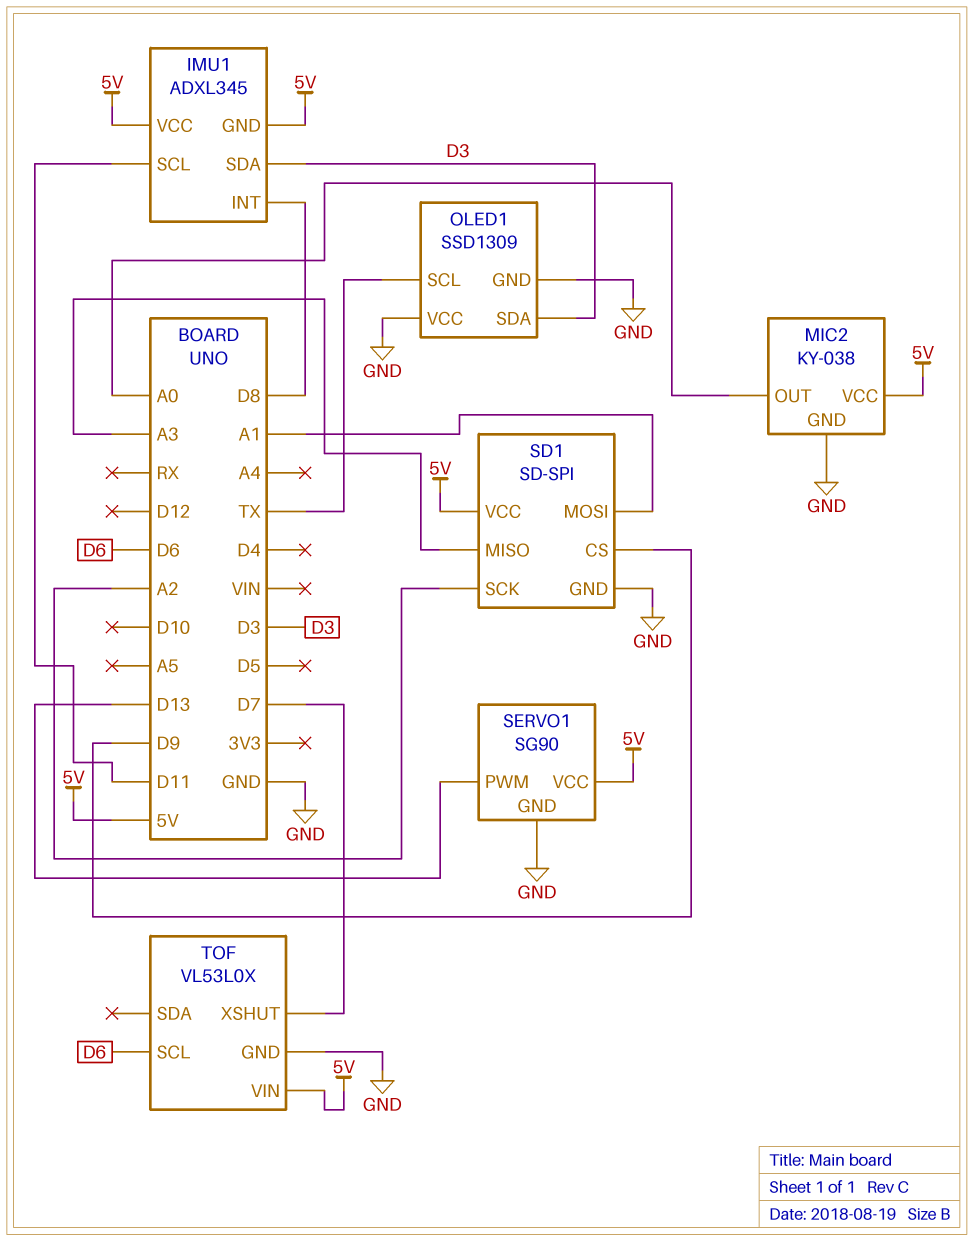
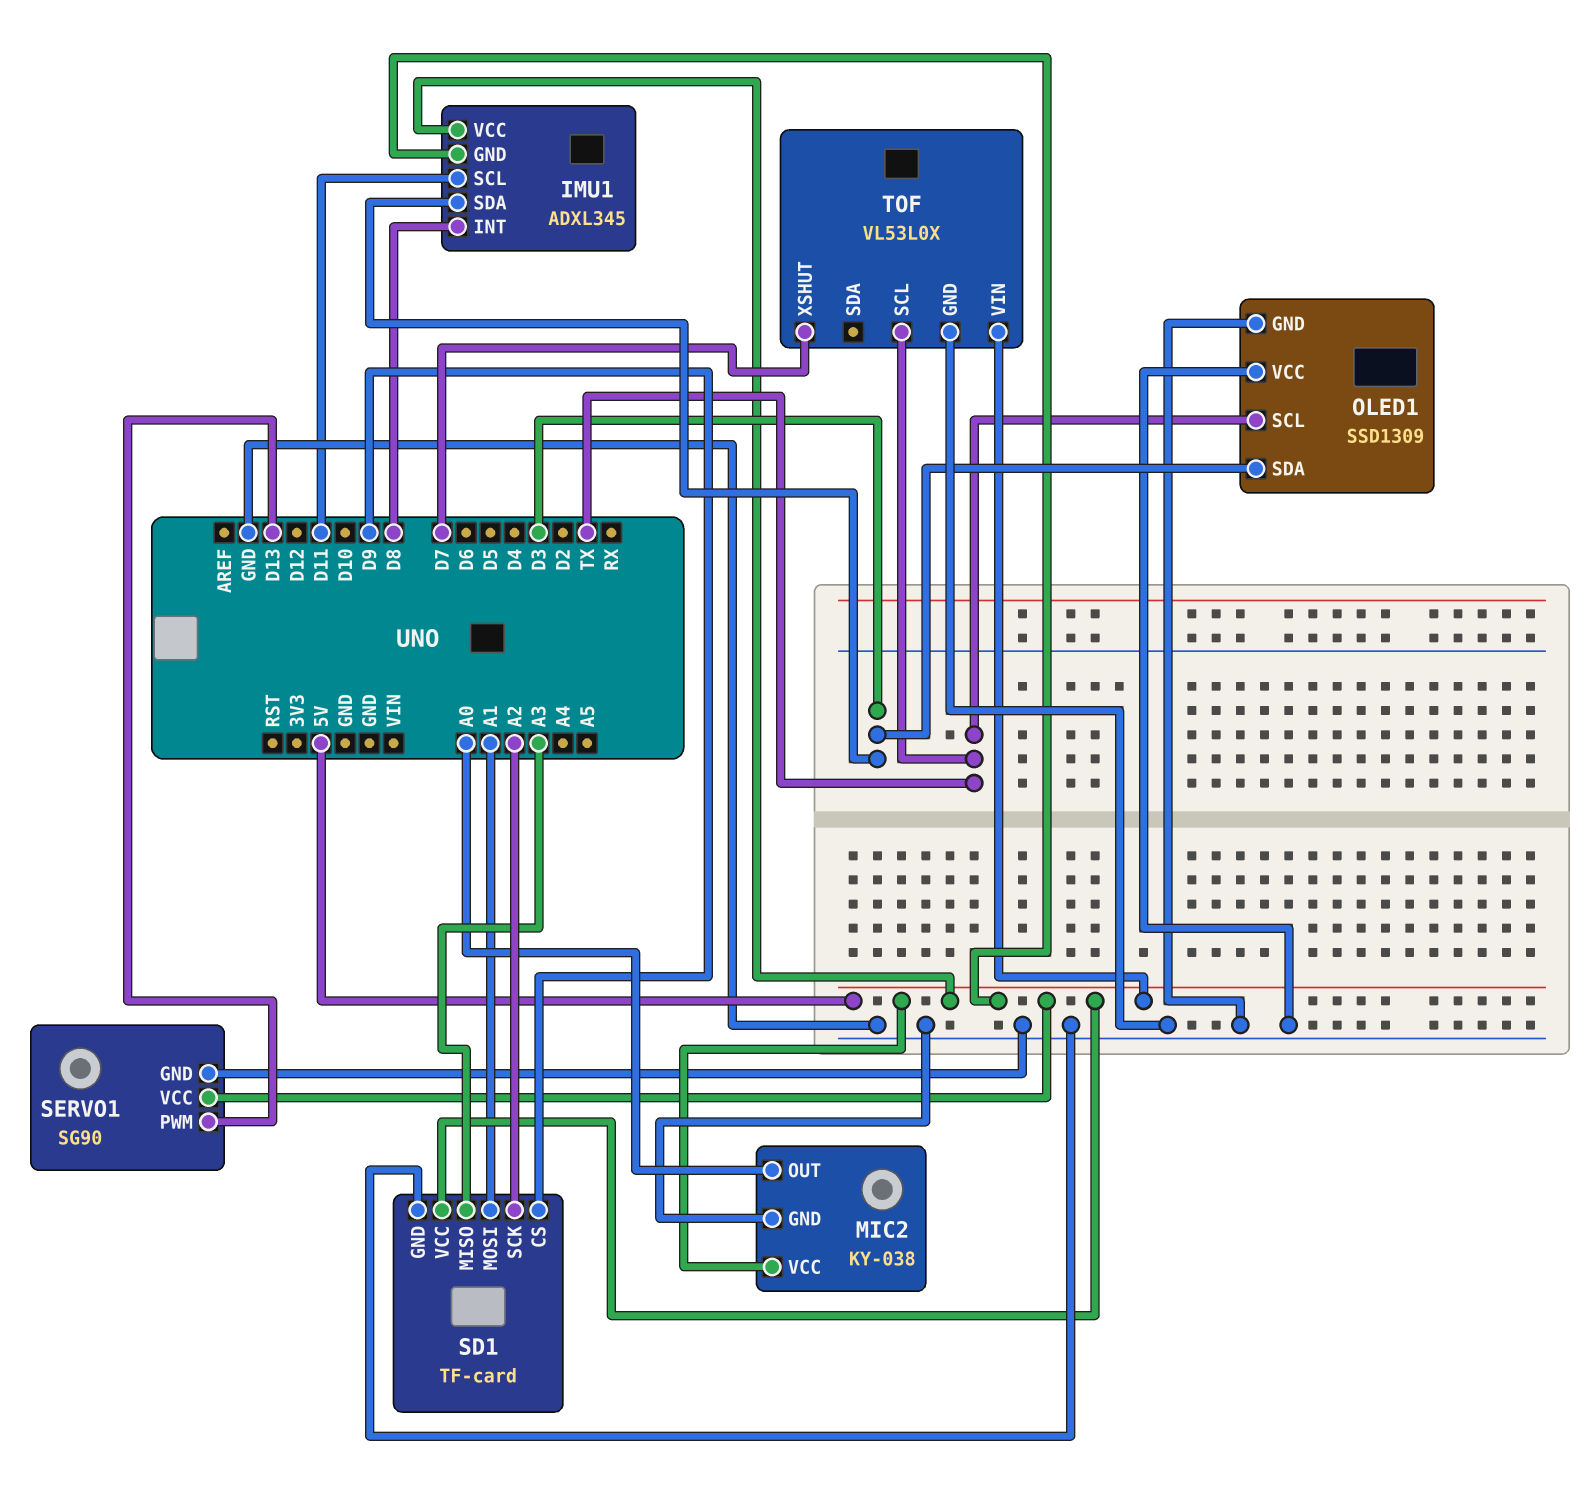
SD1: SD-SPI -> TF-card
TOF pin SCL: D6 -> TX

